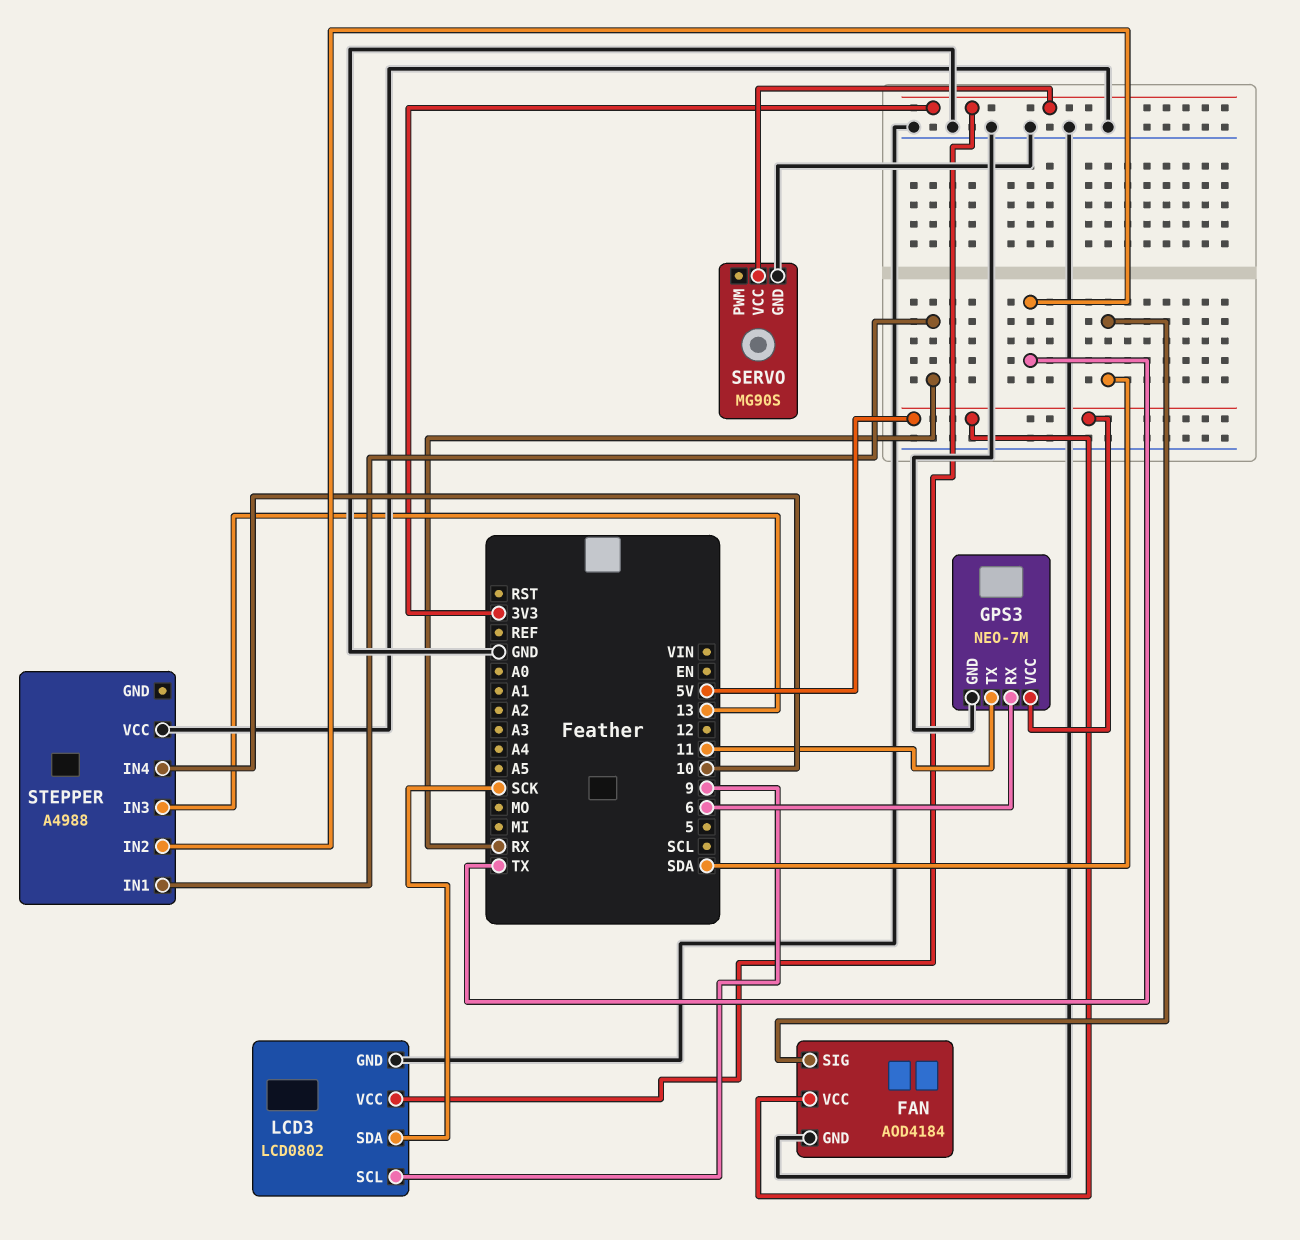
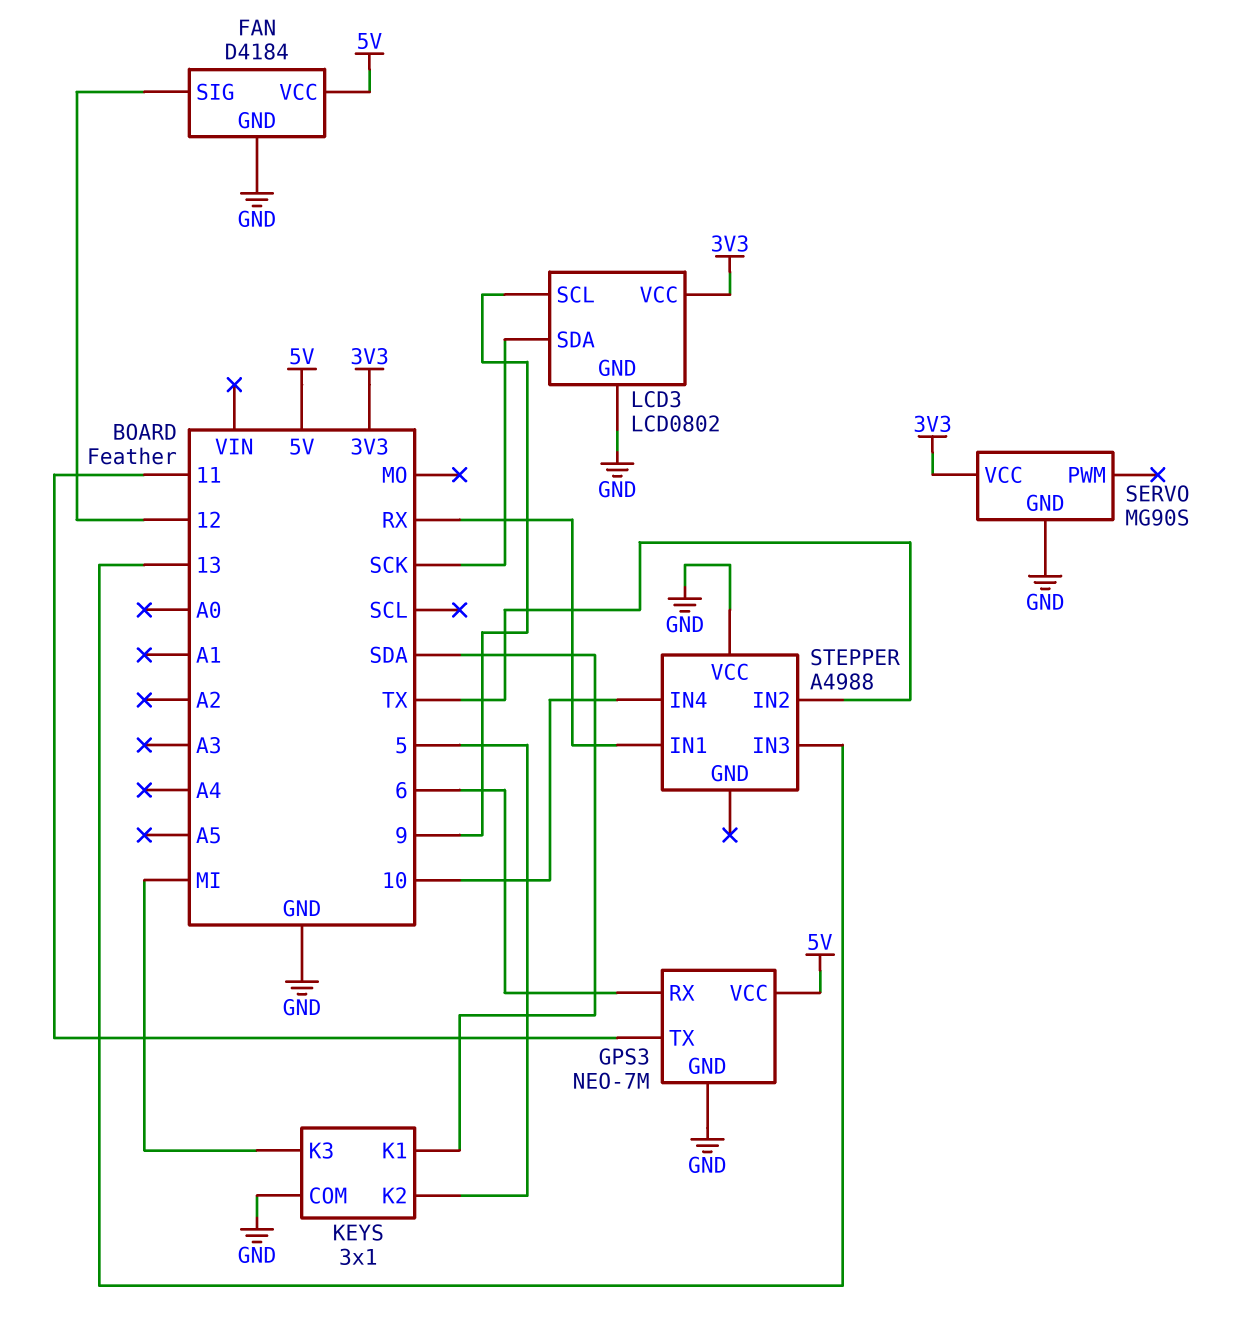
FAN: AOD4184 -> D4184
FAN pin SIG: SDA -> 12
KEYS: none -> 3x1
KEYS pin COM: none -> GND
KEYS pin K1: none -> SDA
KEYS pin K2: none -> 5
KEYS pin K3: none -> MI

